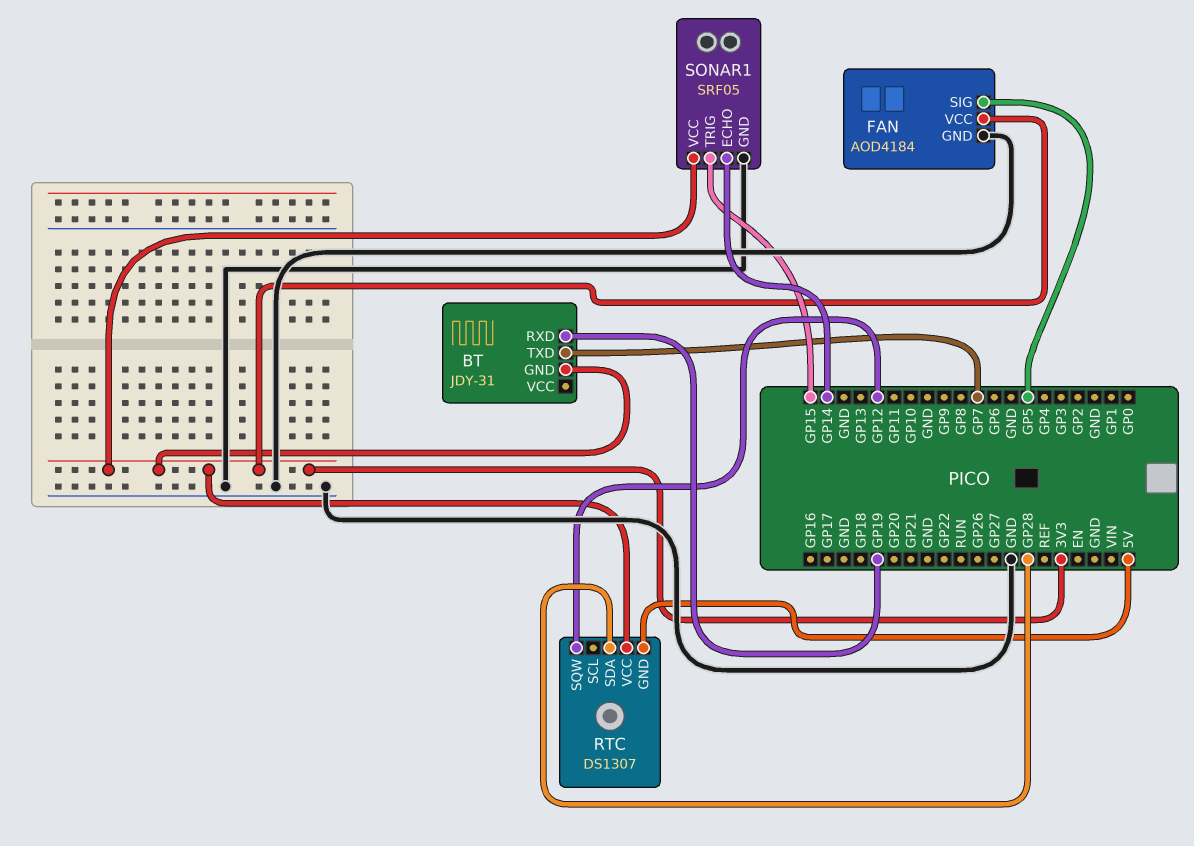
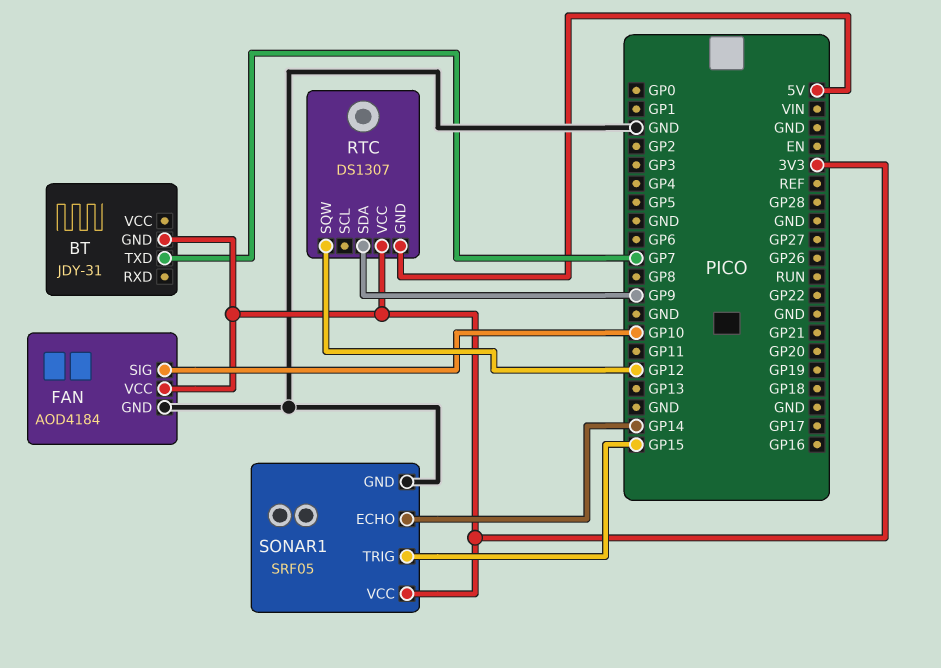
BT pin RXD: GP19 -> none
FAN pin SIG: GP5 -> GP10
RTC pin SDA: GP28 -> GP9

